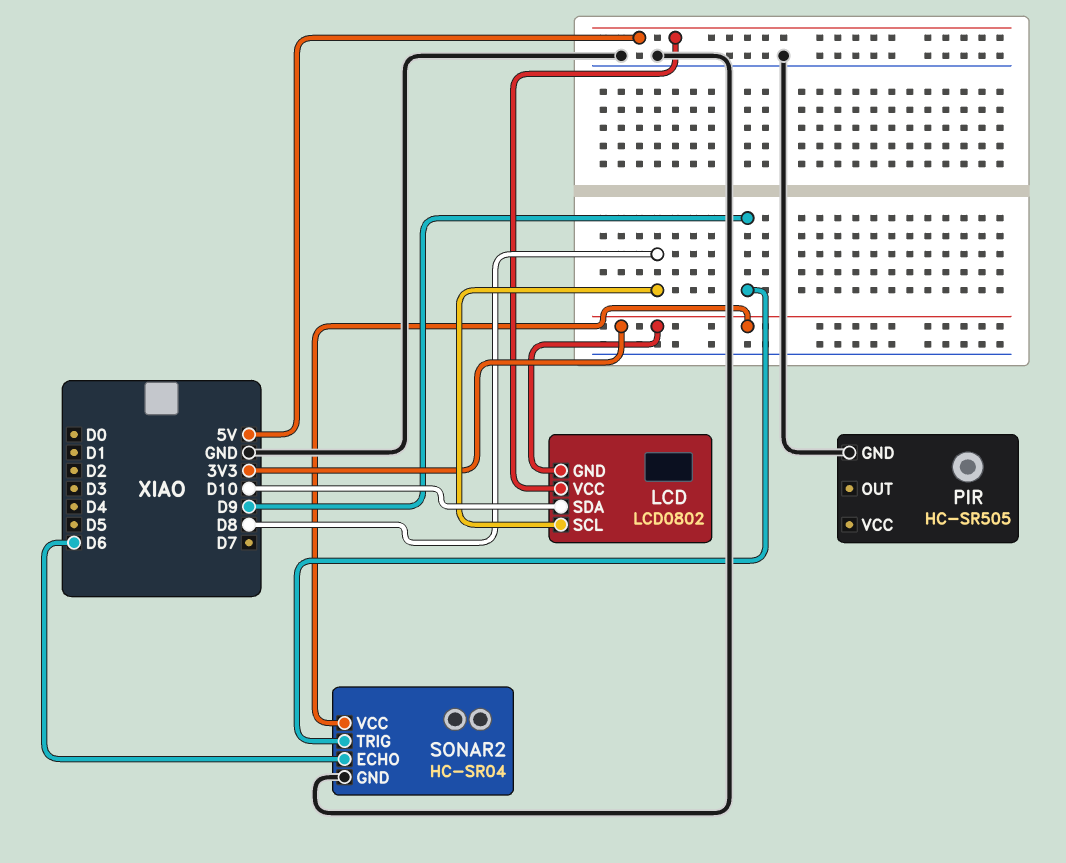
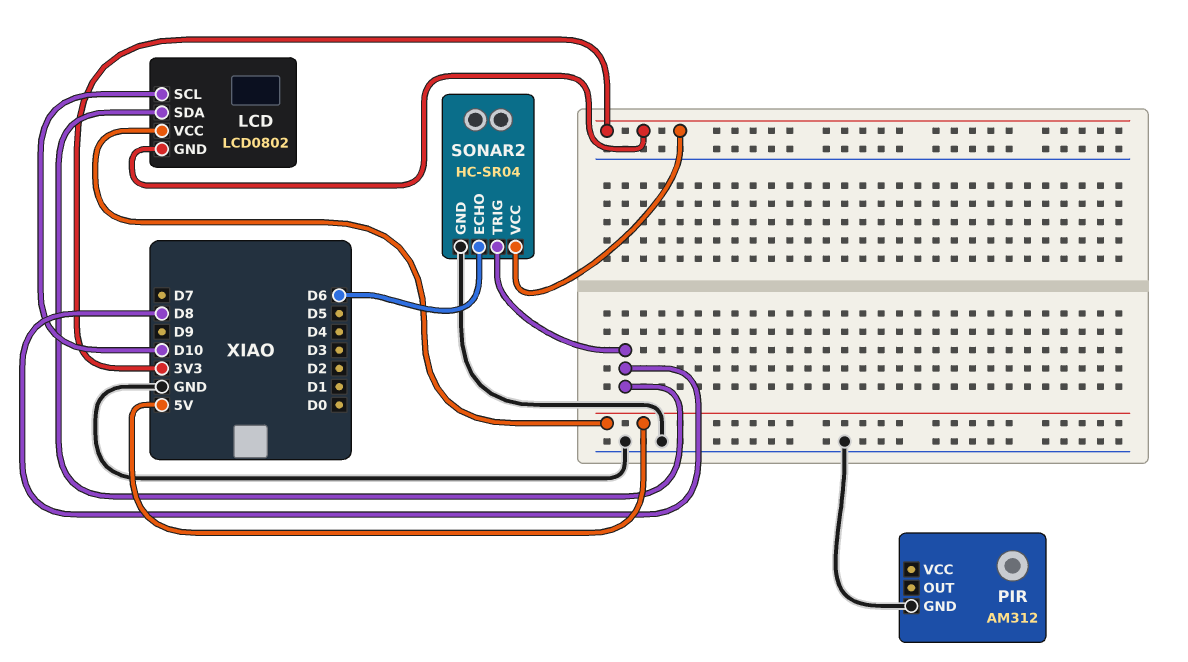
LCD pin SCL: D8 -> D10
LCD pin SDA: D10 -> D8
PIR: HC-SR505 -> AM312
SONAR2 pin TRIG: D9 -> D8

